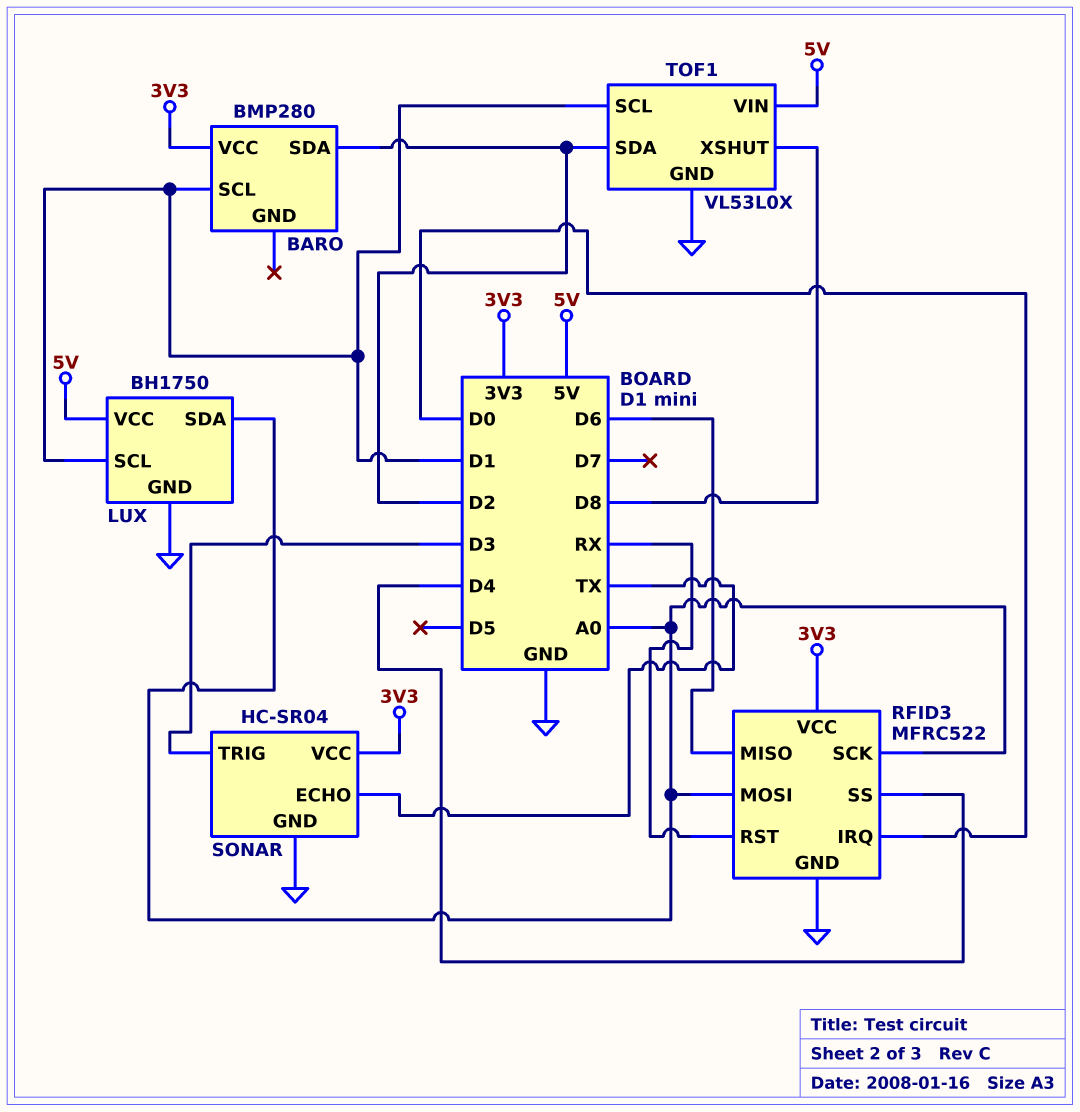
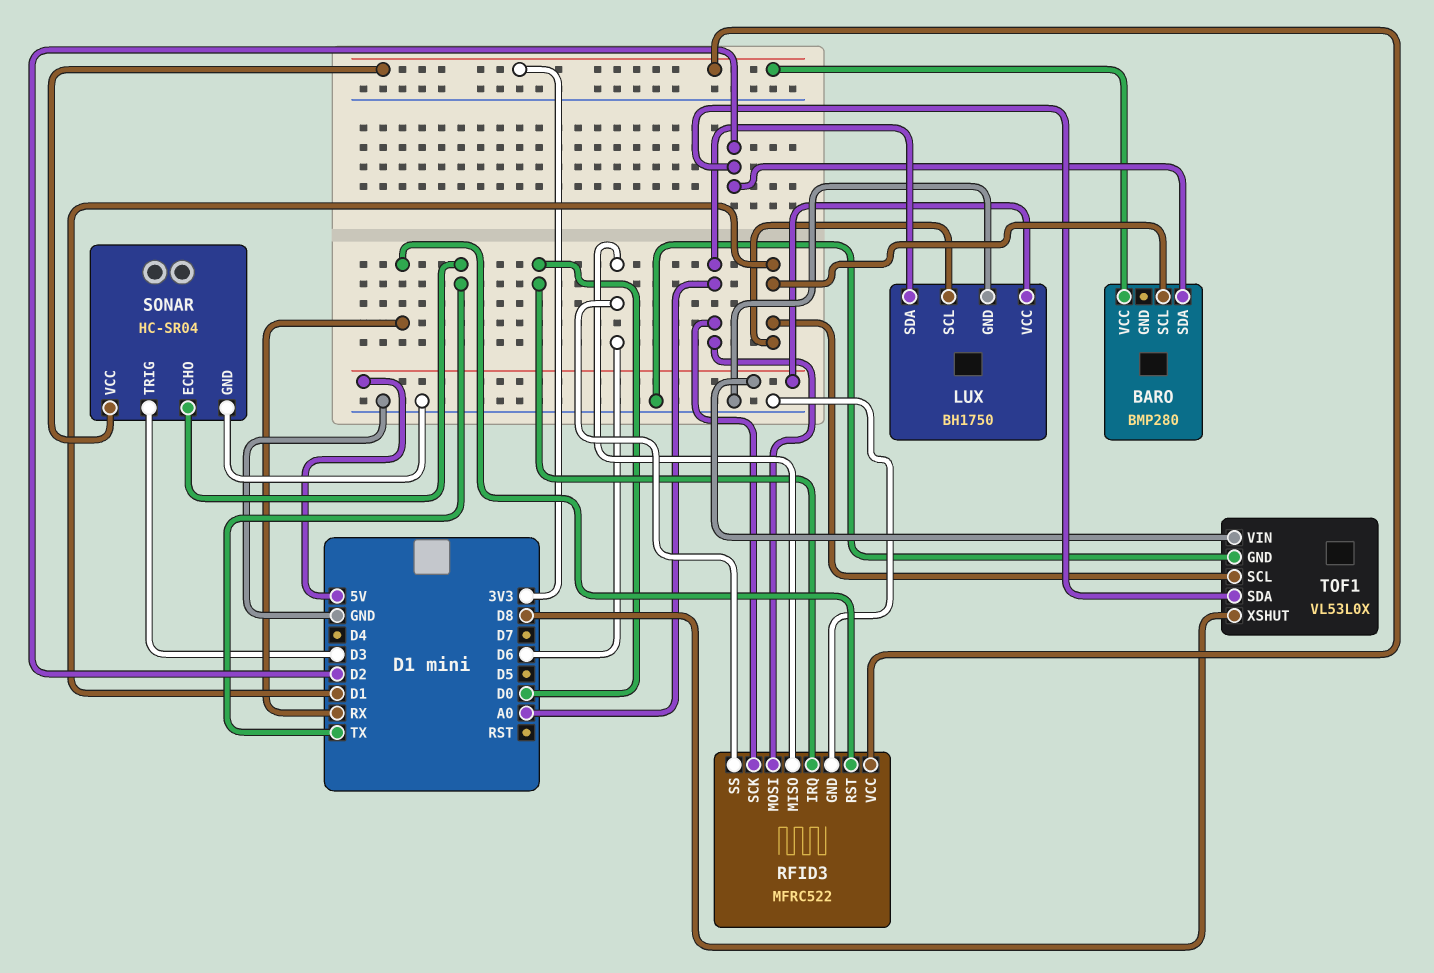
RFID3 pin SS: D4 -> D6

